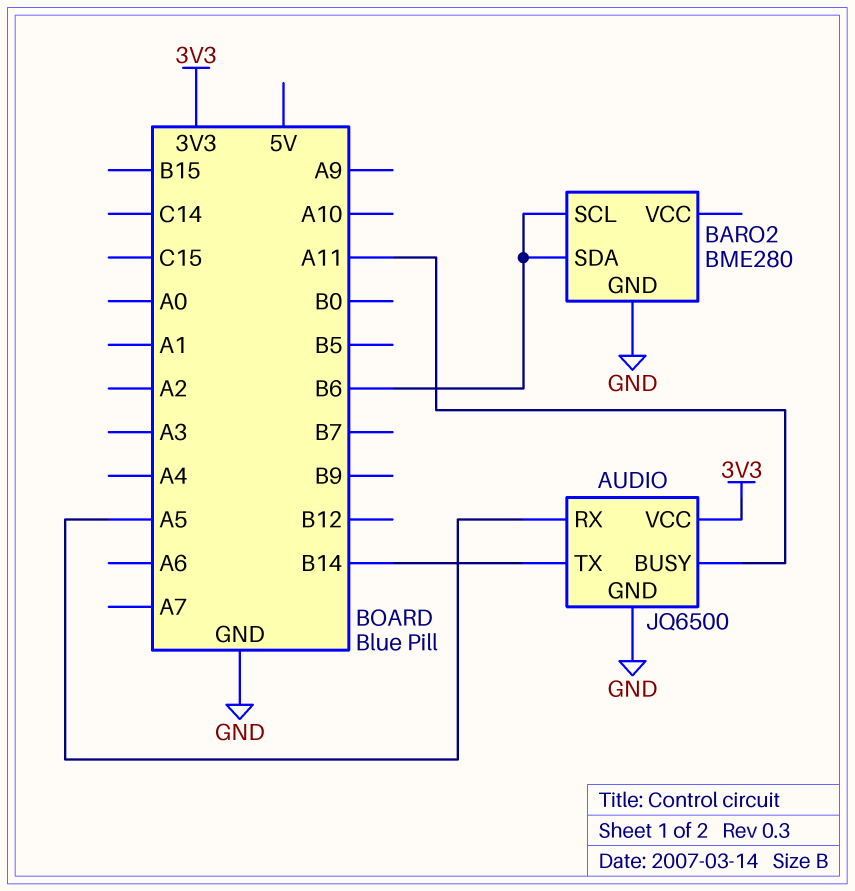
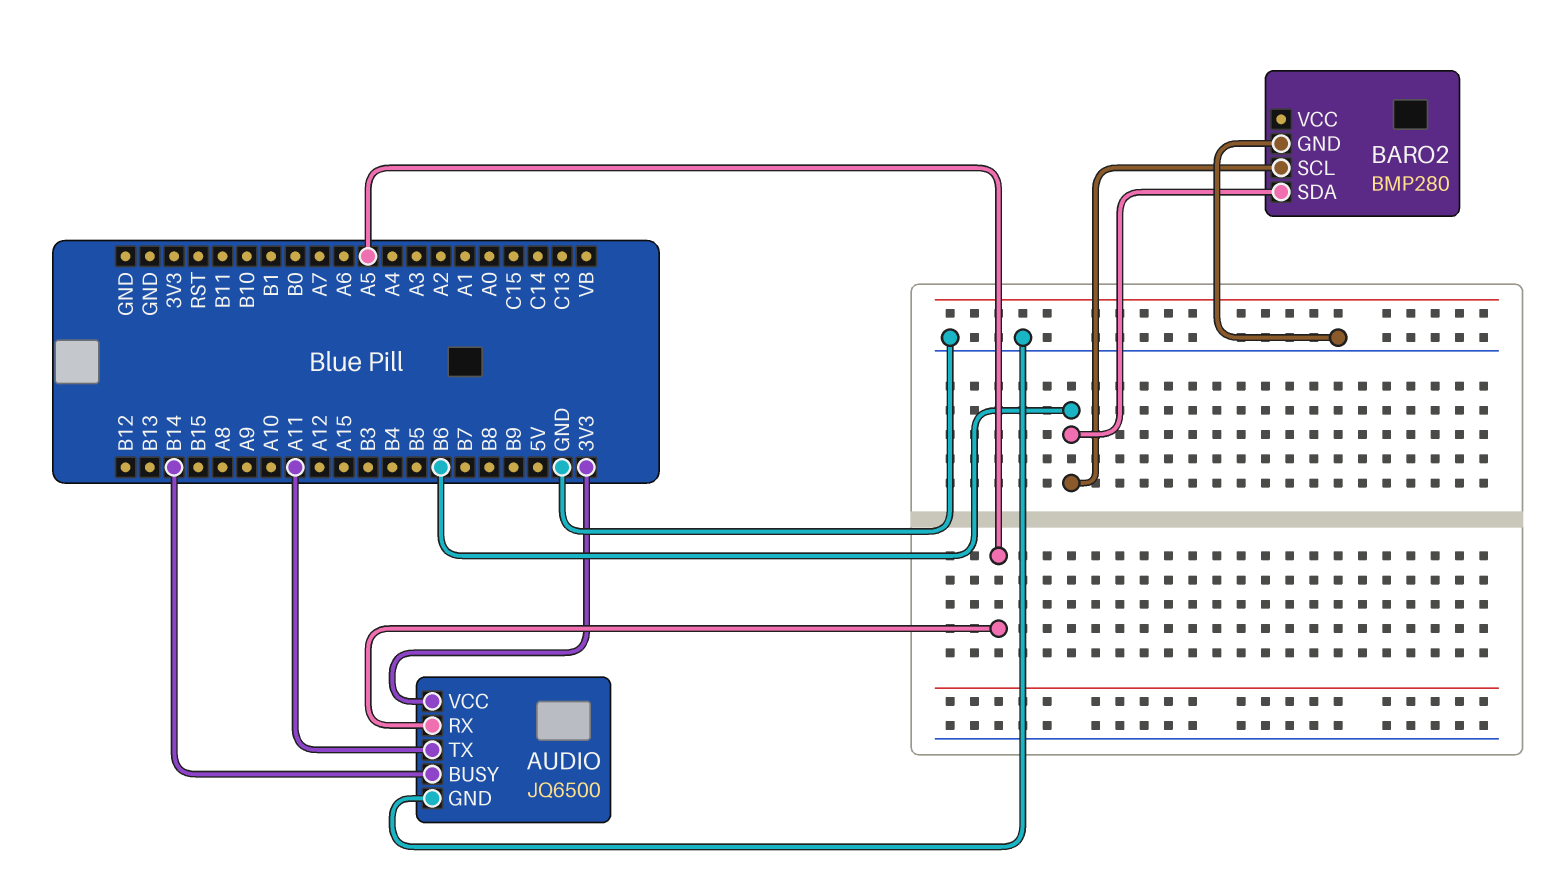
AUDIO pin BUSY: A11 -> B14
AUDIO pin TX: B14 -> A11
BARO2: BME280 -> BMP280

